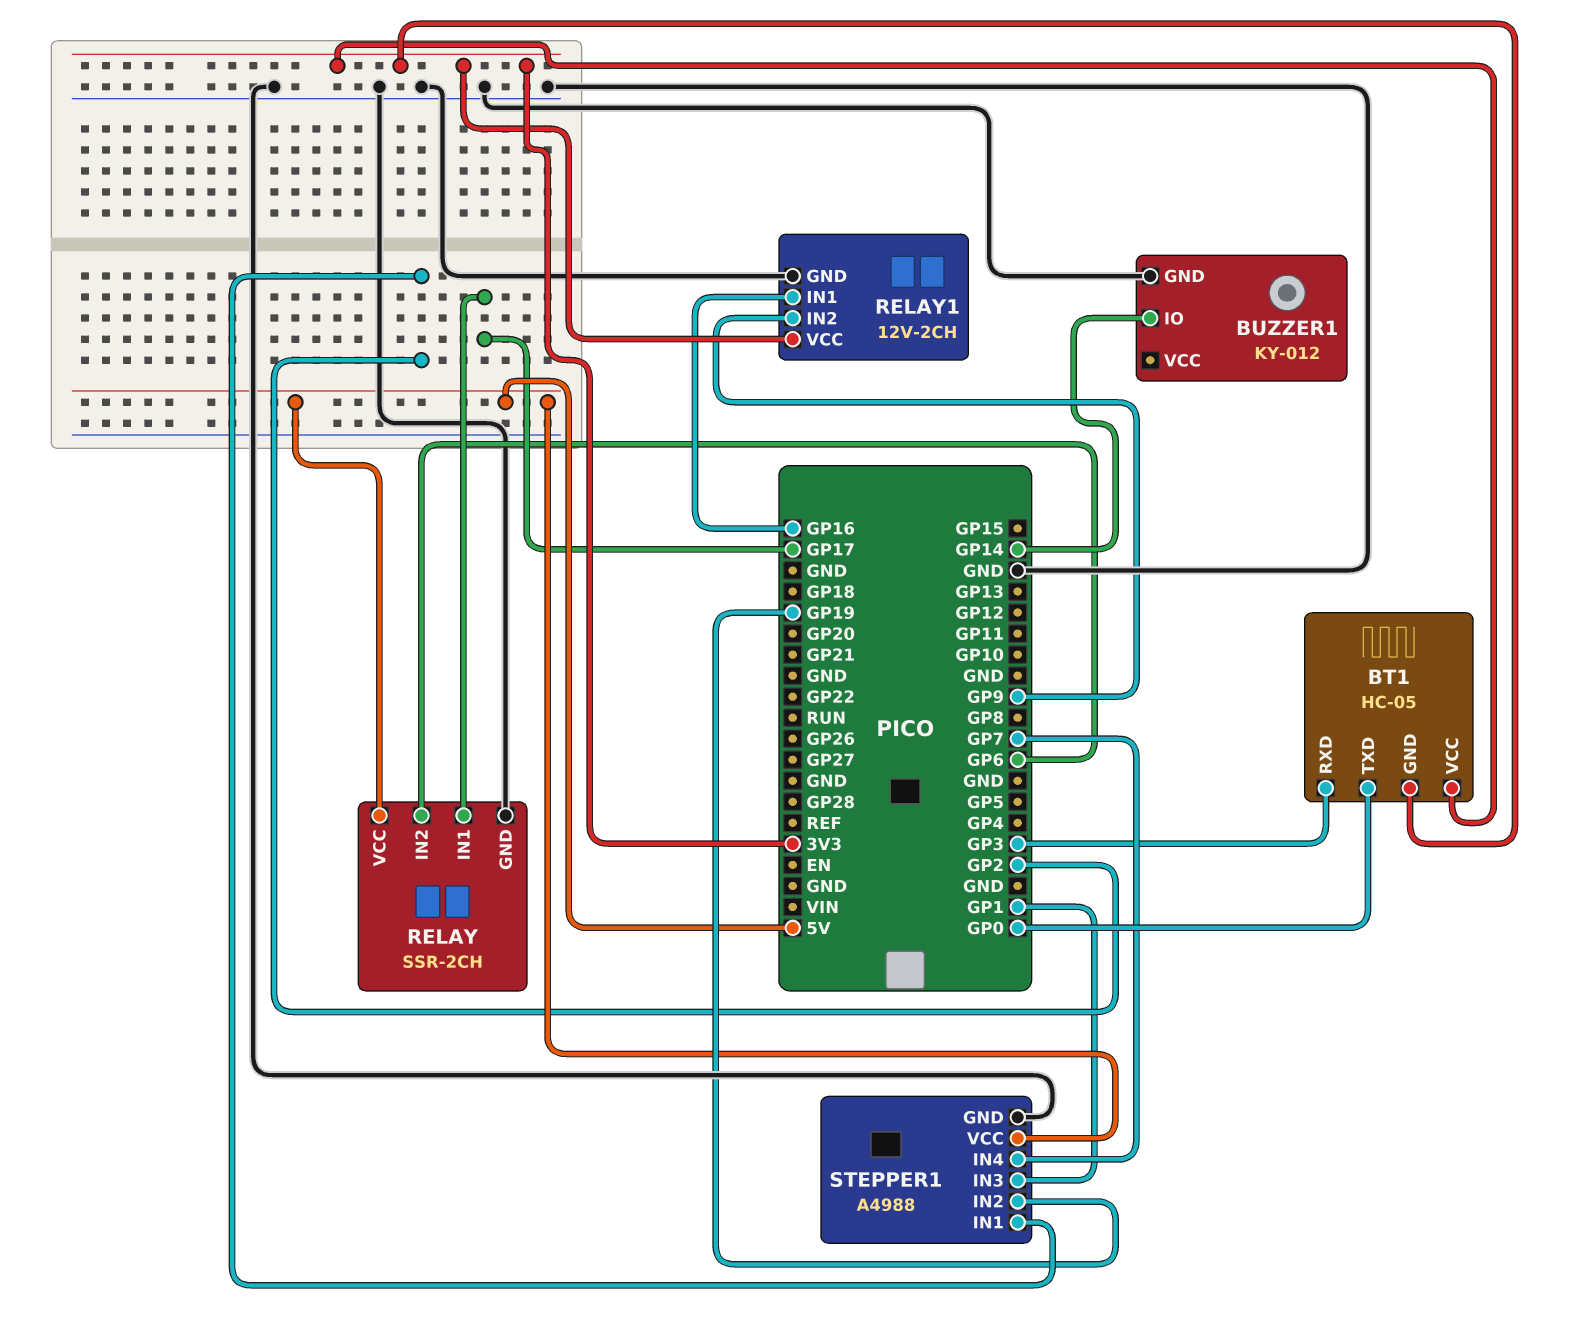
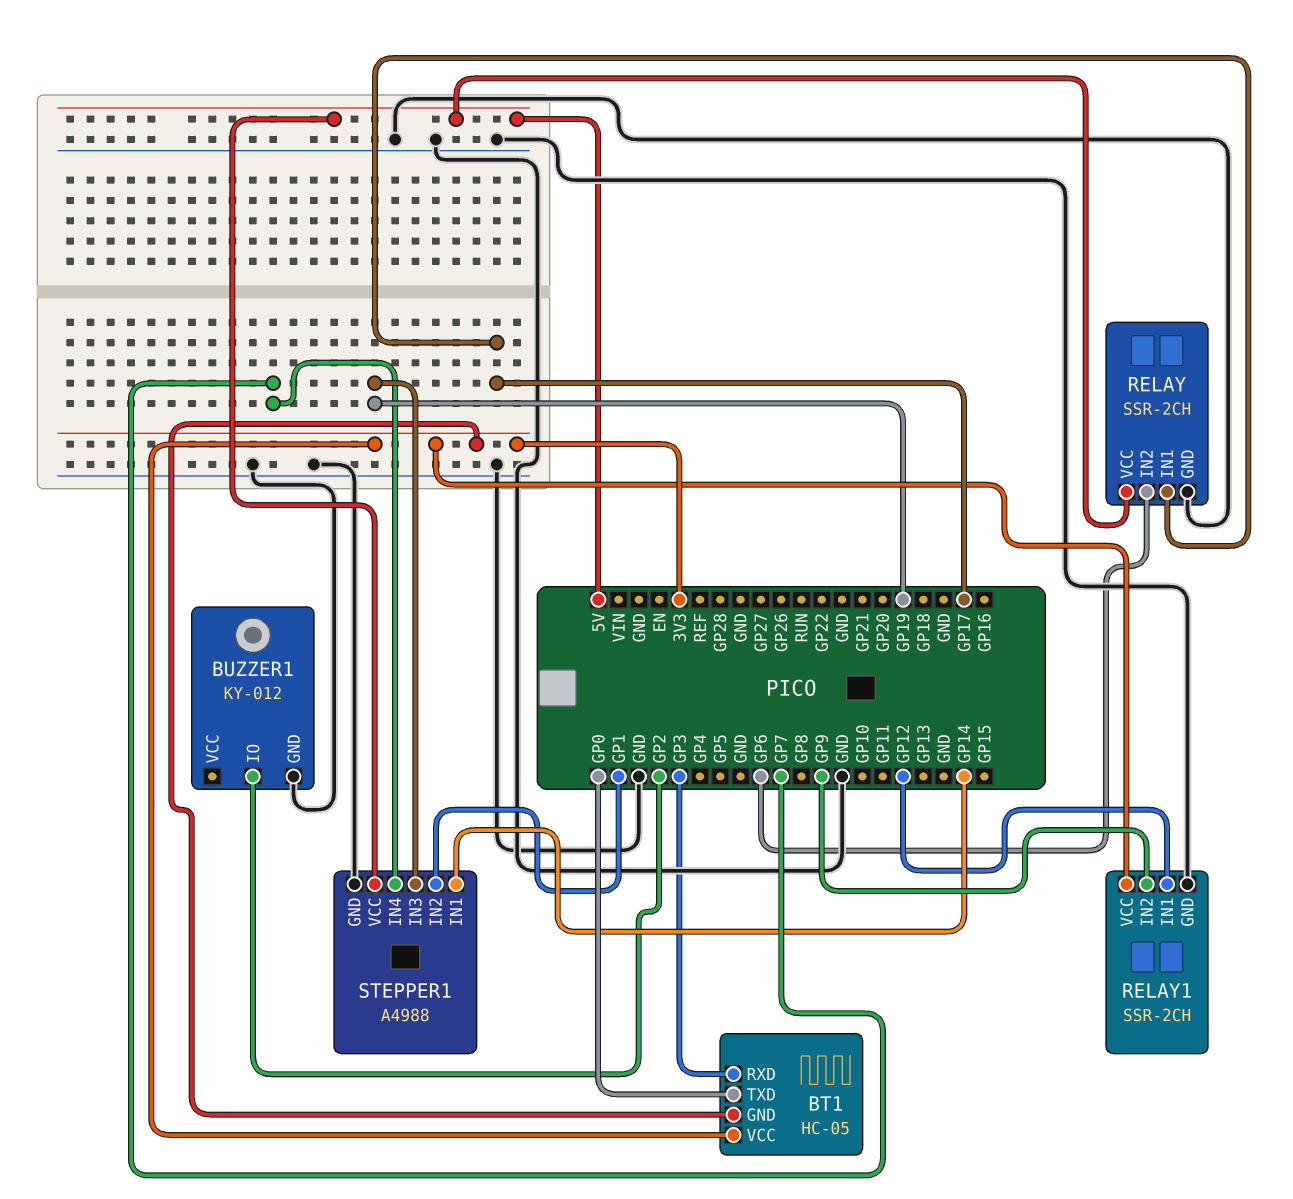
BUZZER1 pin IO: GP14 -> GP2
RELAY1: 12V-2CH -> SSR-2CH
RELAY1 pin IN1: GP16 -> GP12
STEPPER1 pin IN1: GP2 -> GP14
STEPPER1 pin IN2: GP19 -> GP1
STEPPER1 pin IN3: GP1 -> GP19

